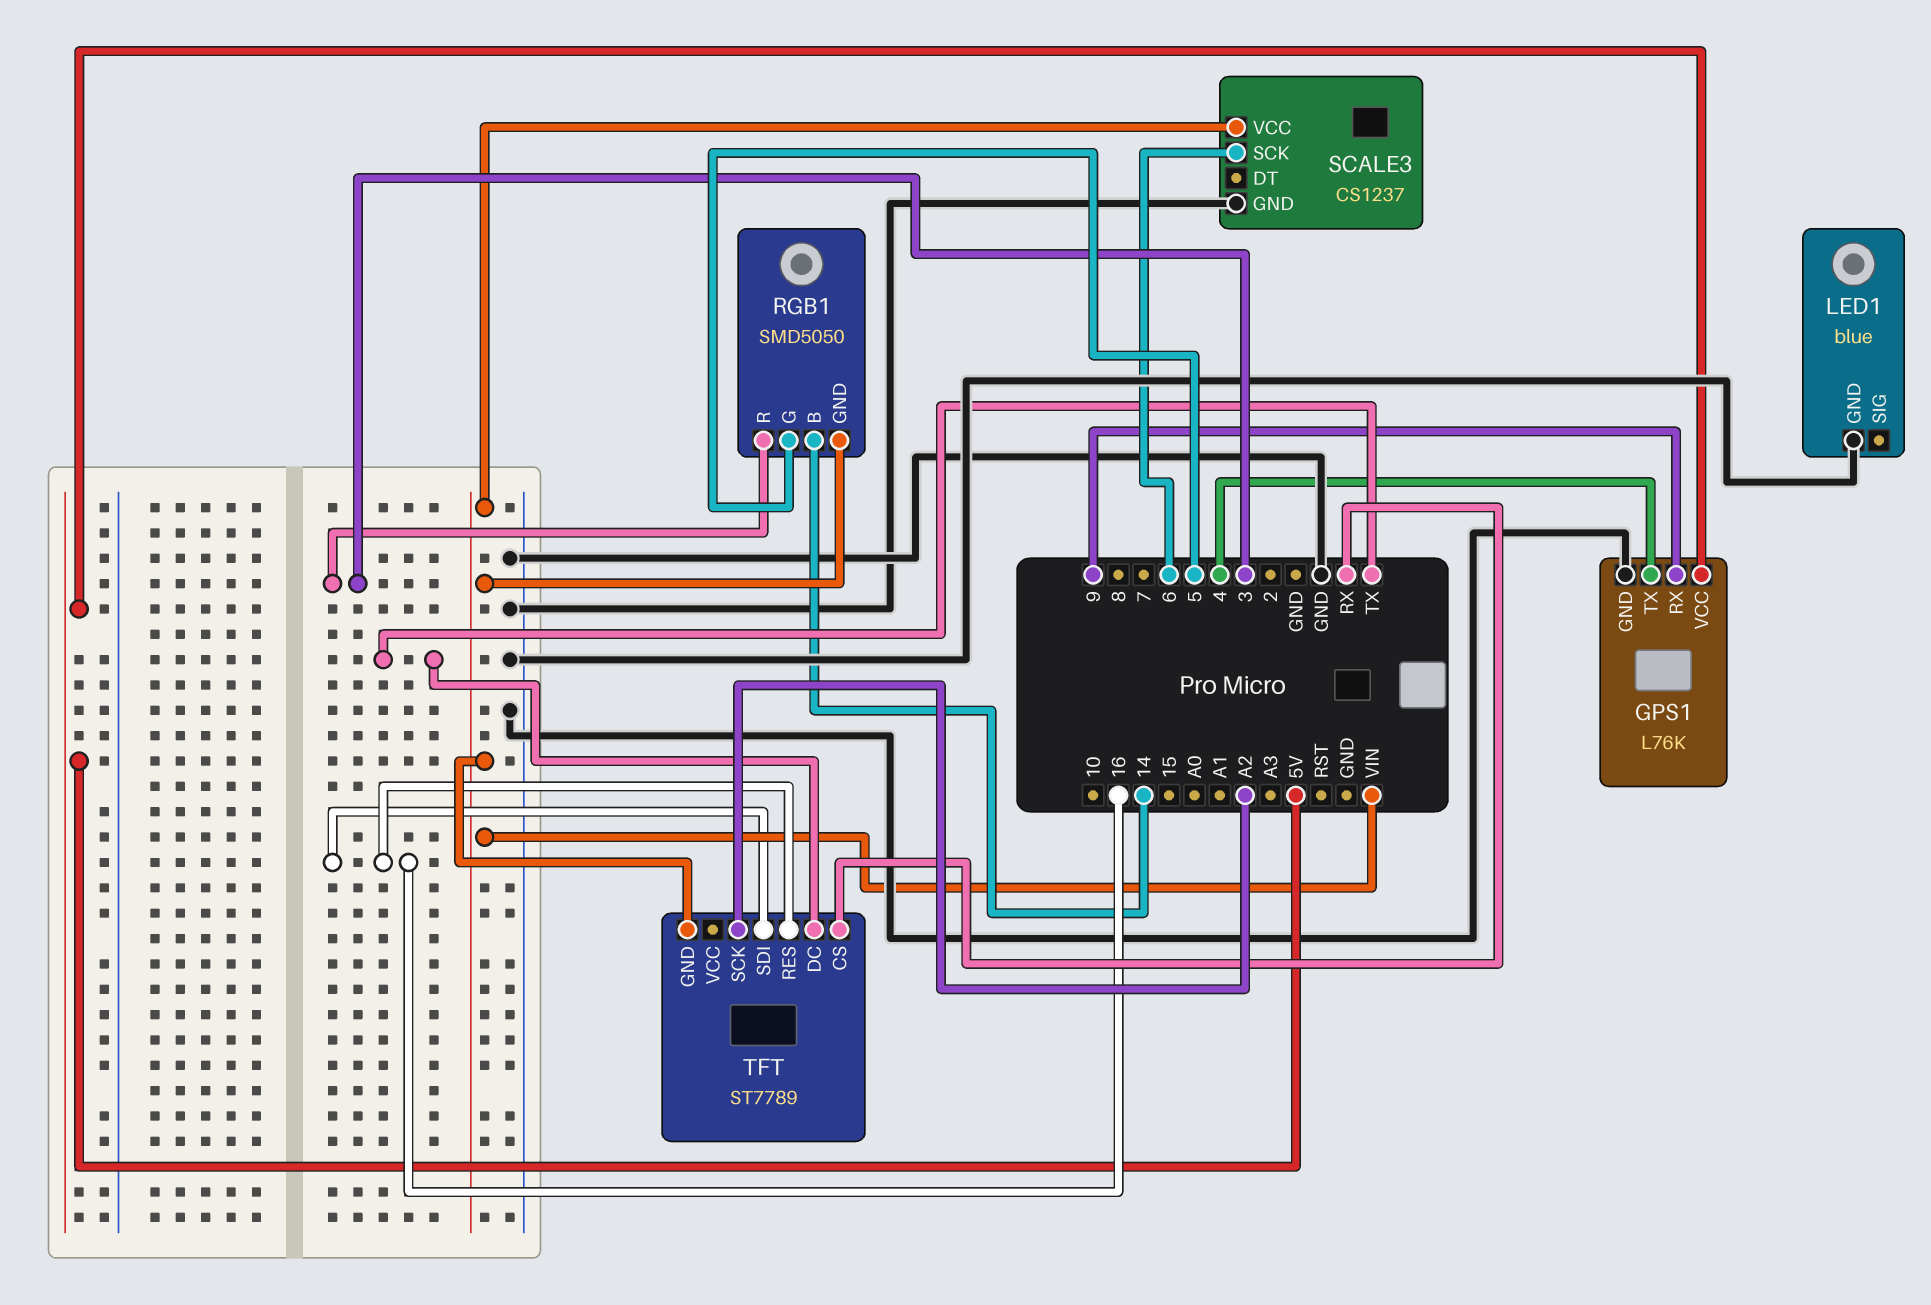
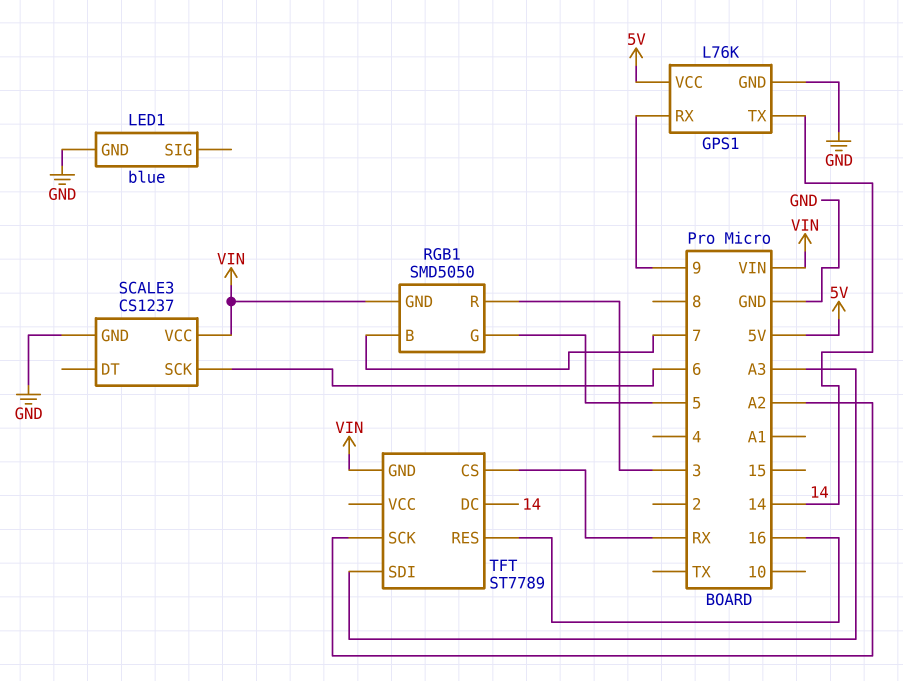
GPS1 pin TX: 4 -> 14
RGB1 pin B: 14 -> 7
TFT pin DC: TX -> 14
TFT pin SDI: 16 -> A3

